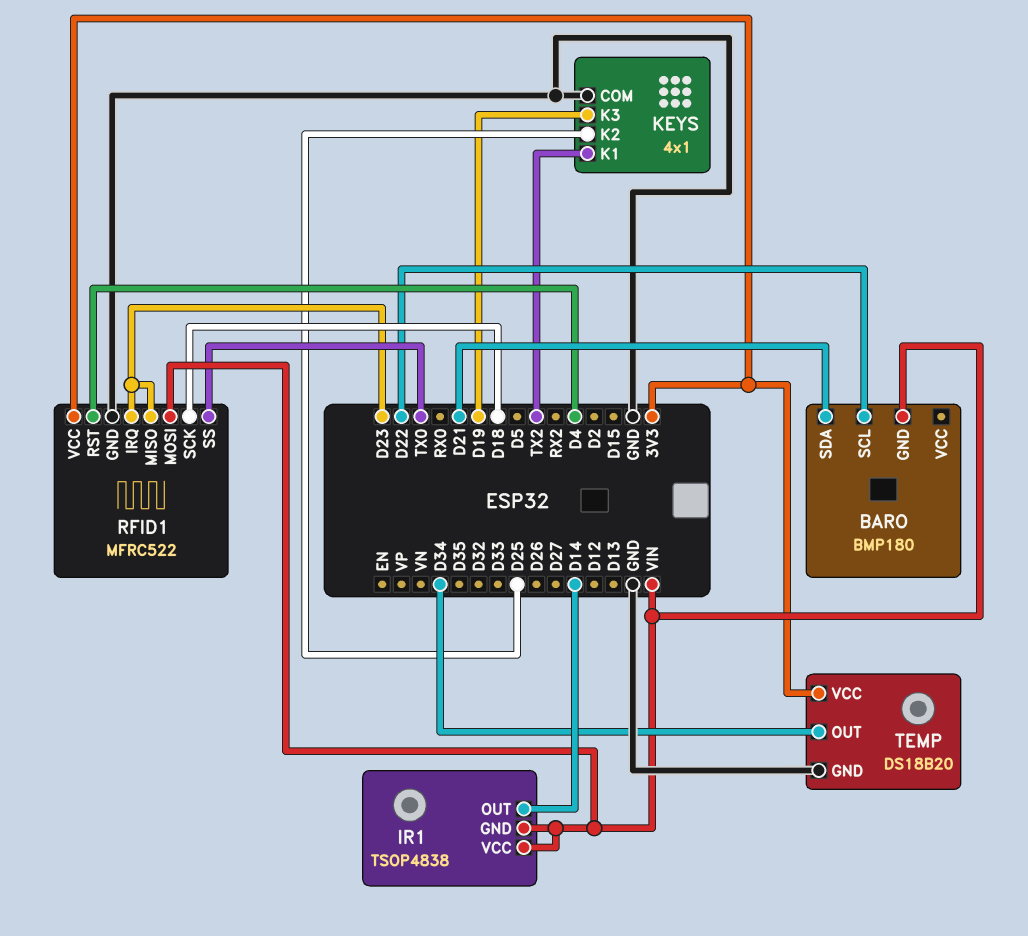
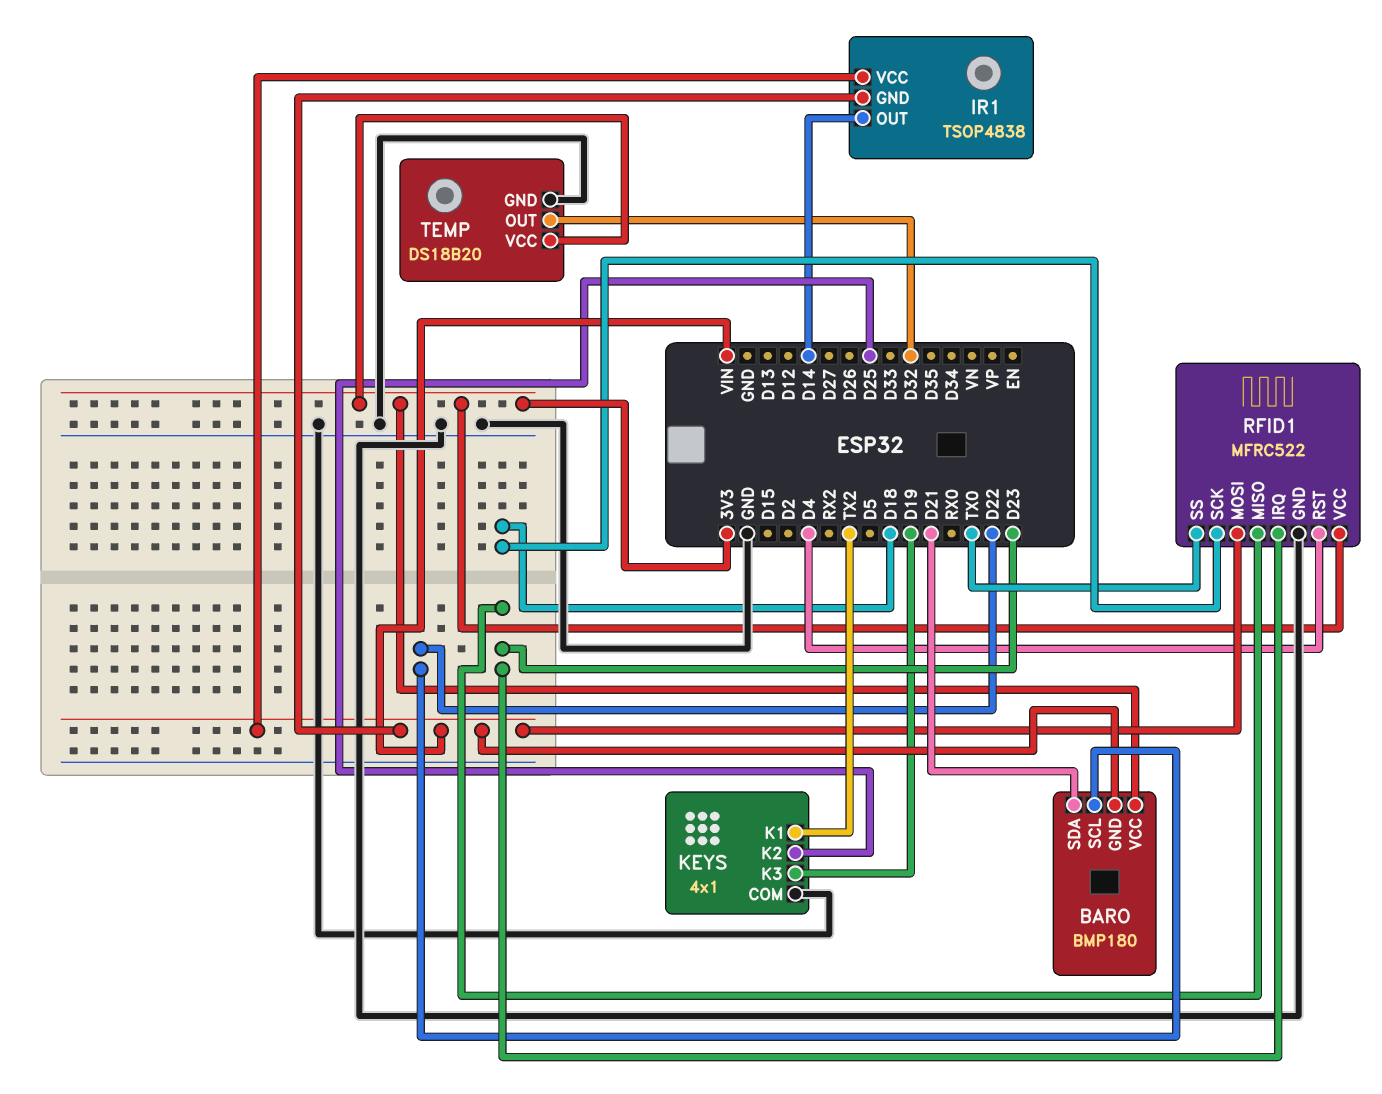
BARO pin VCC: none -> 3V3
TEMP pin OUT: D34 -> D32

